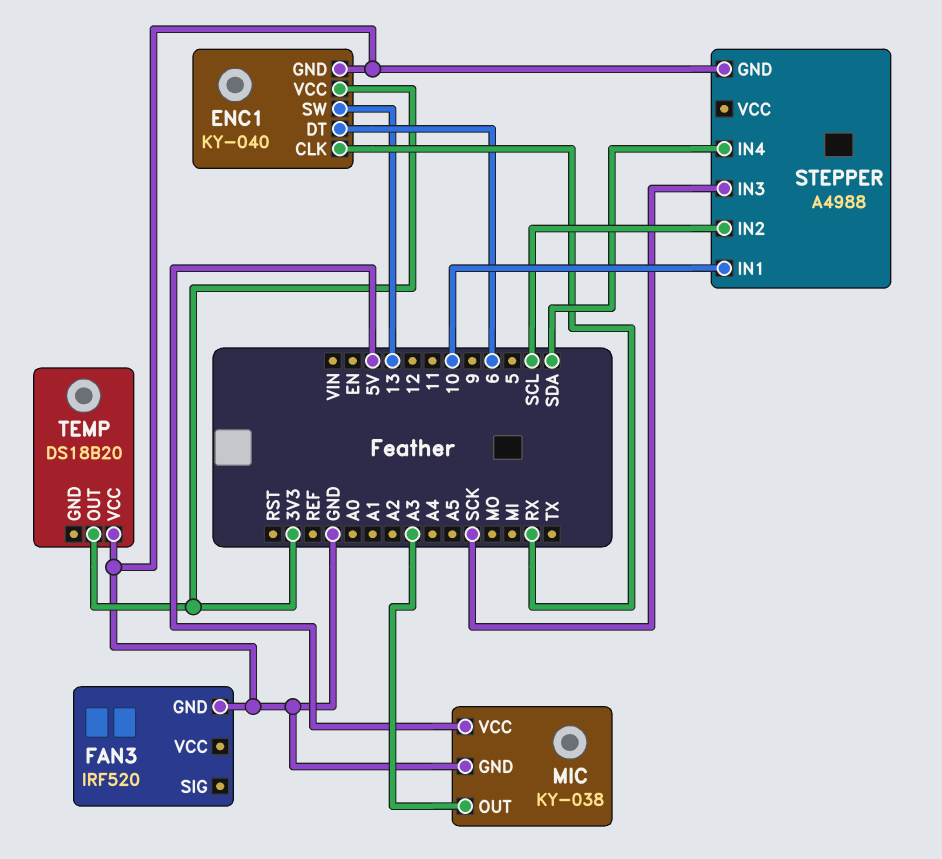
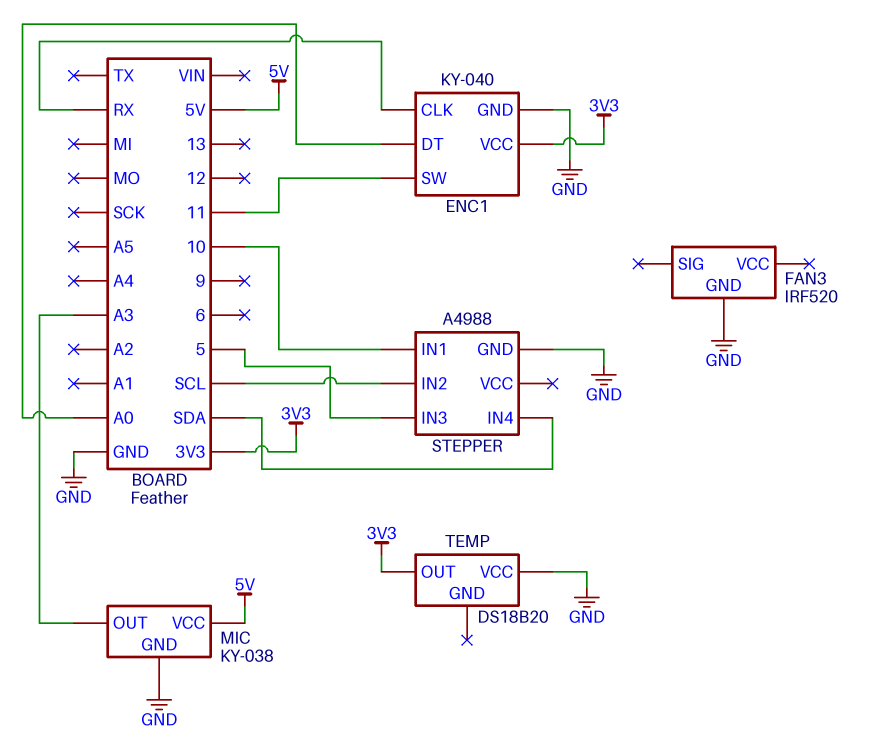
ENC1 pin DT: 6 -> A0
ENC1 pin SW: 13 -> 11
STEPPER pin IN3: SCK -> 5

